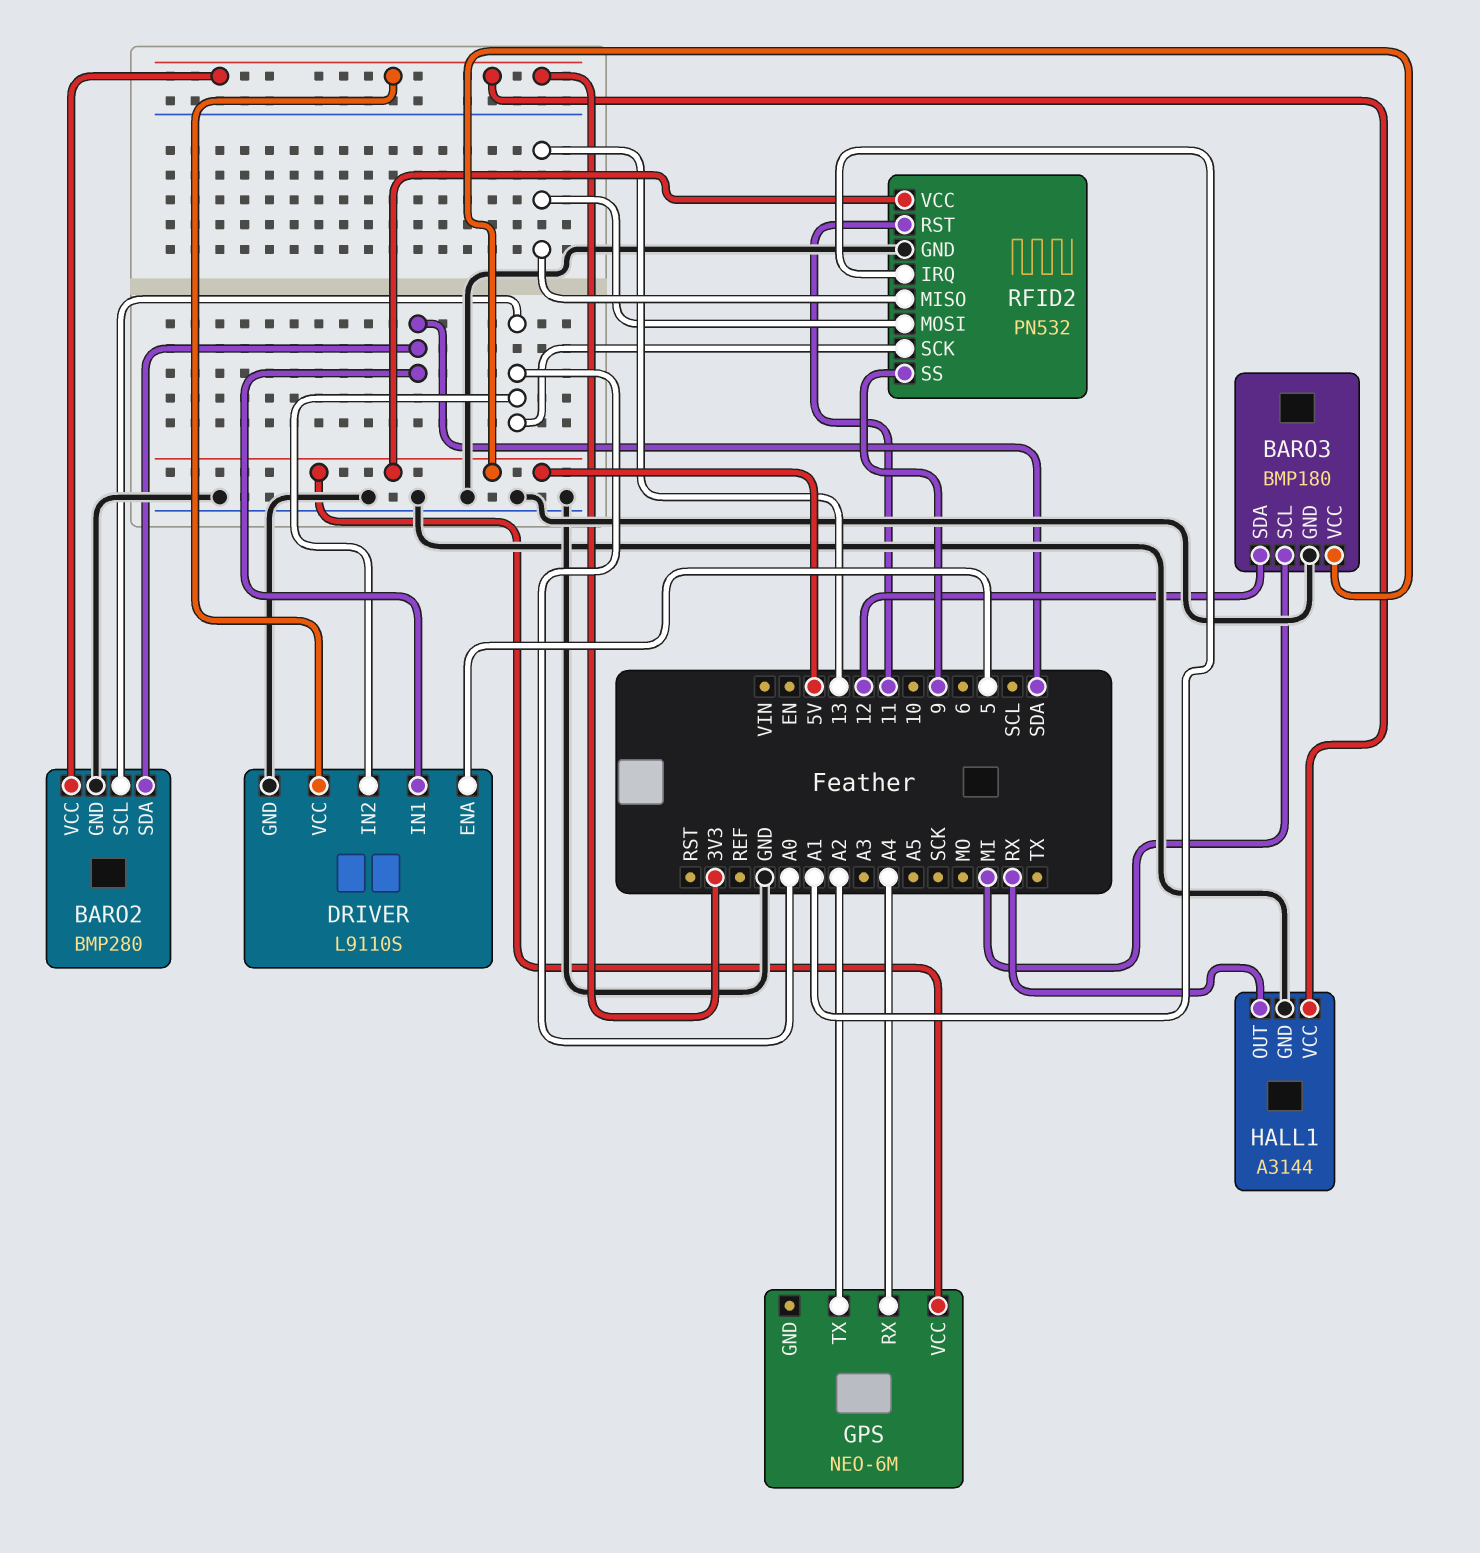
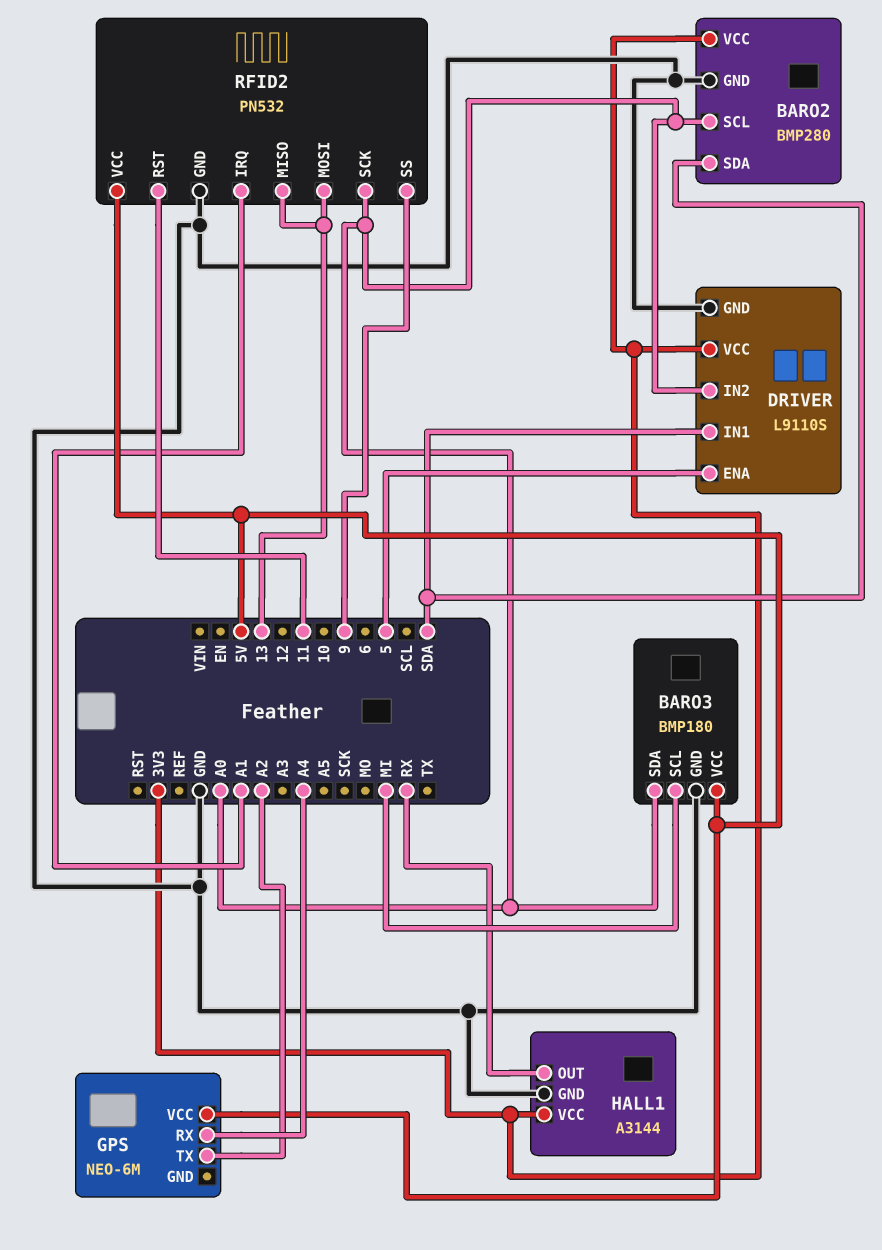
BARO3 pin SDA: 12 -> A0

